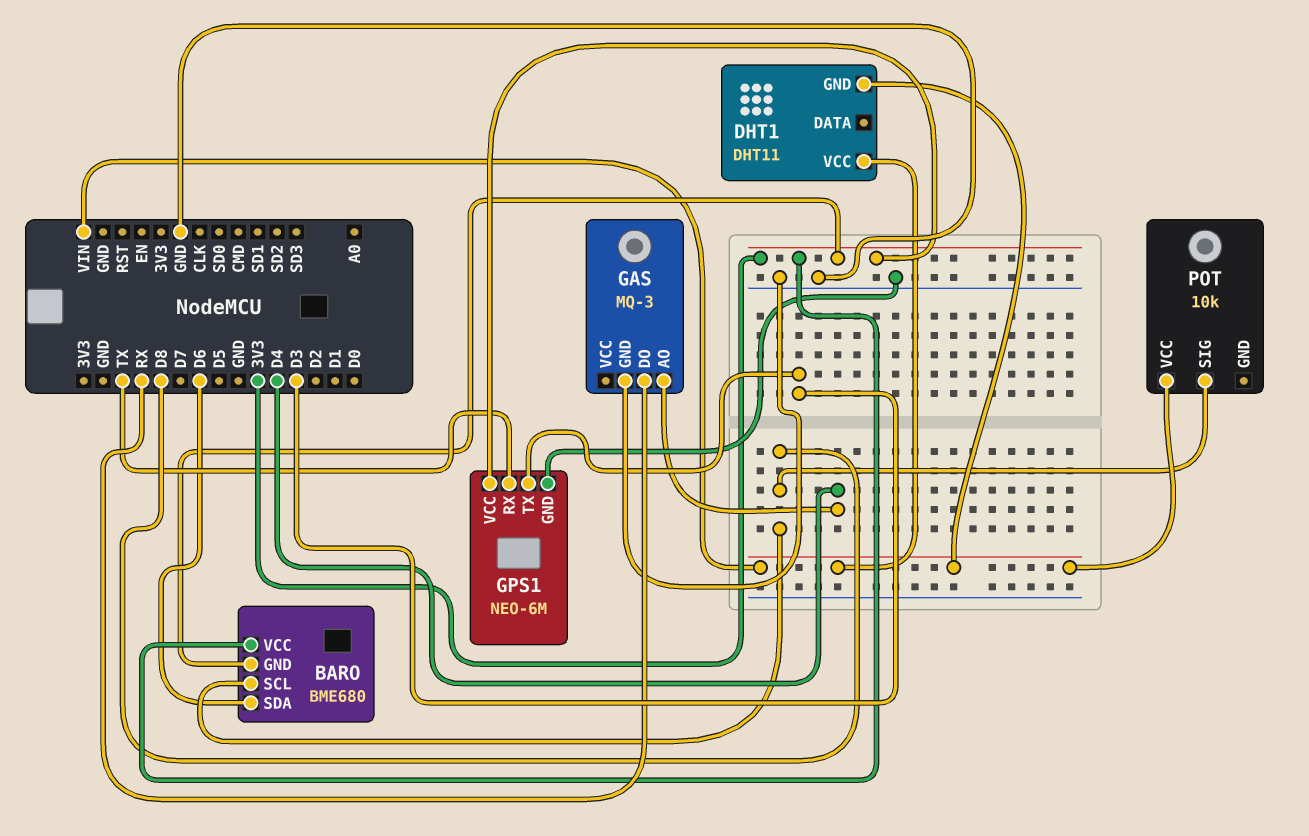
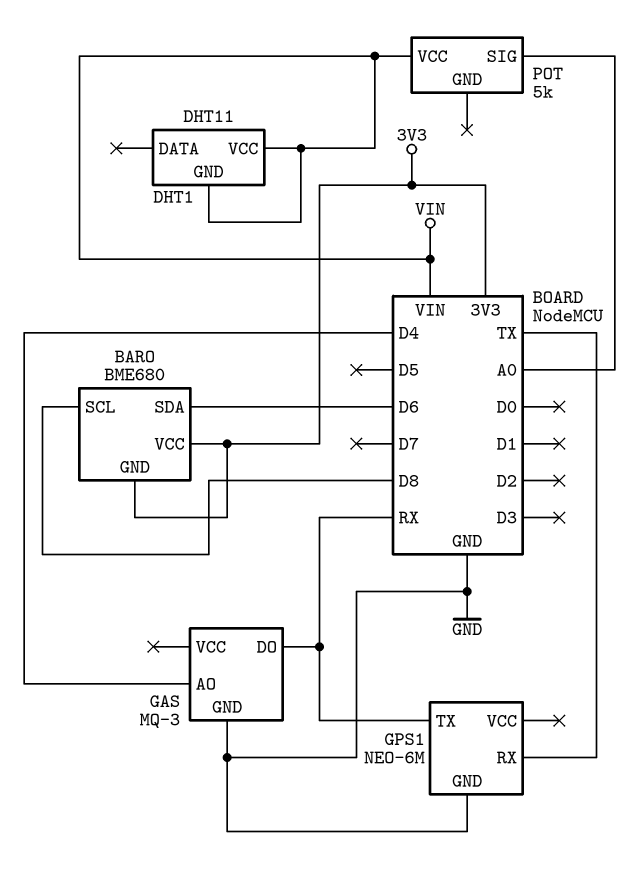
GPS1 pin TX: D3 -> RX
GPS1 pin VCC: 3V3 -> none
POT: 10k -> 5k
POT pin SIG: D8 -> A0

